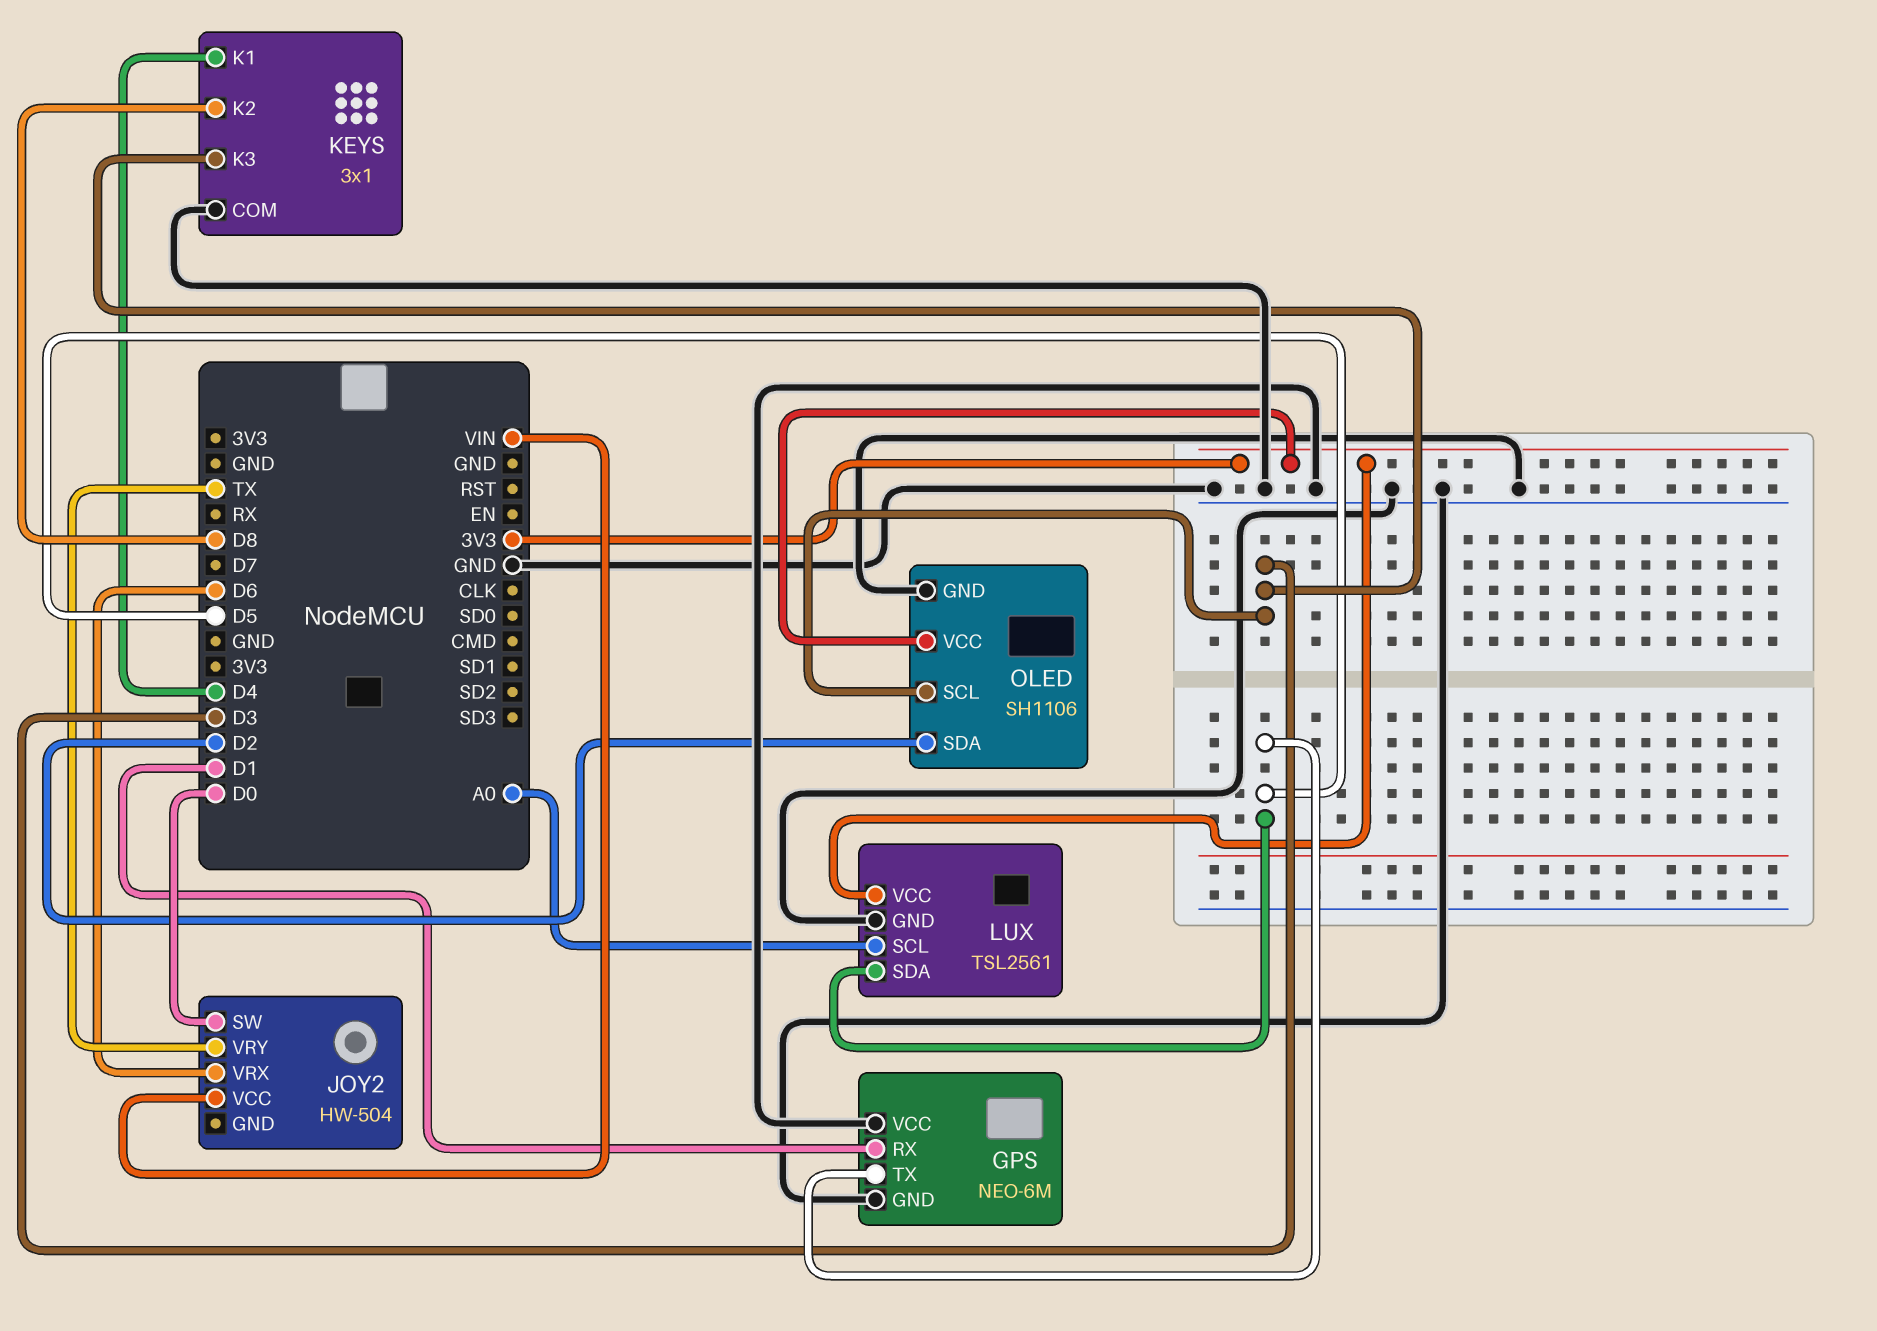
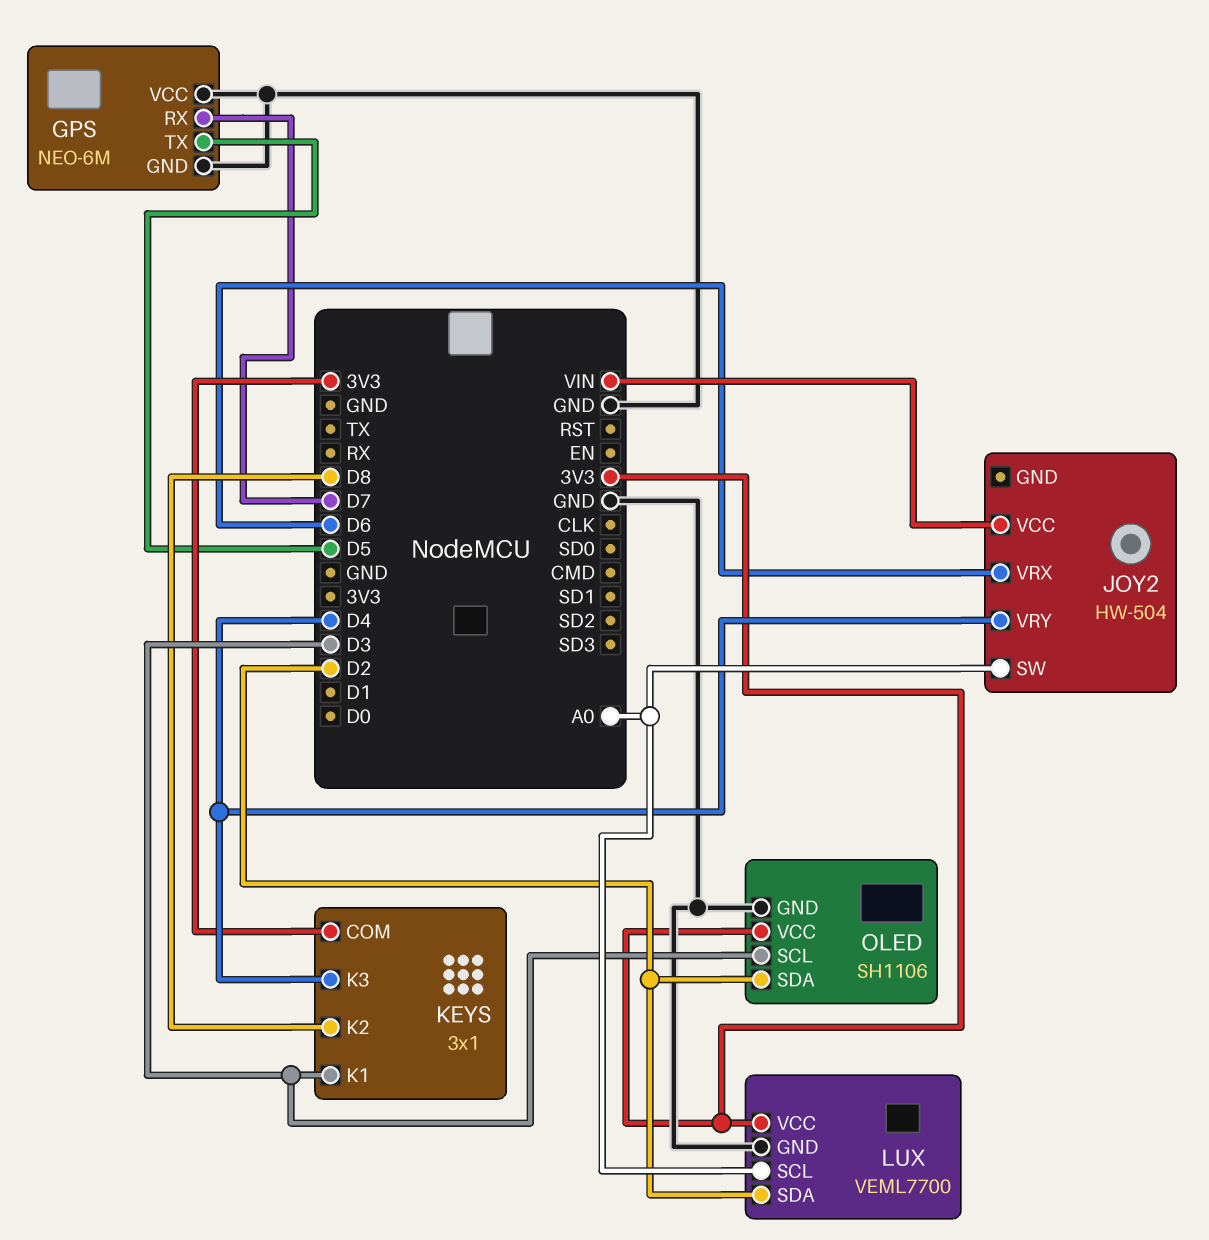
GPS pin RX: D1 -> D7
JOY2 pin SW: D0 -> A0
JOY2 pin VRY: TX -> D4
KEYS pin COM: GND -> 3V3
KEYS pin K1: D4 -> D3
KEYS pin K3: D3 -> D4
LUX: TSL2561 -> VEML7700
LUX pin SDA: D5 -> D2

